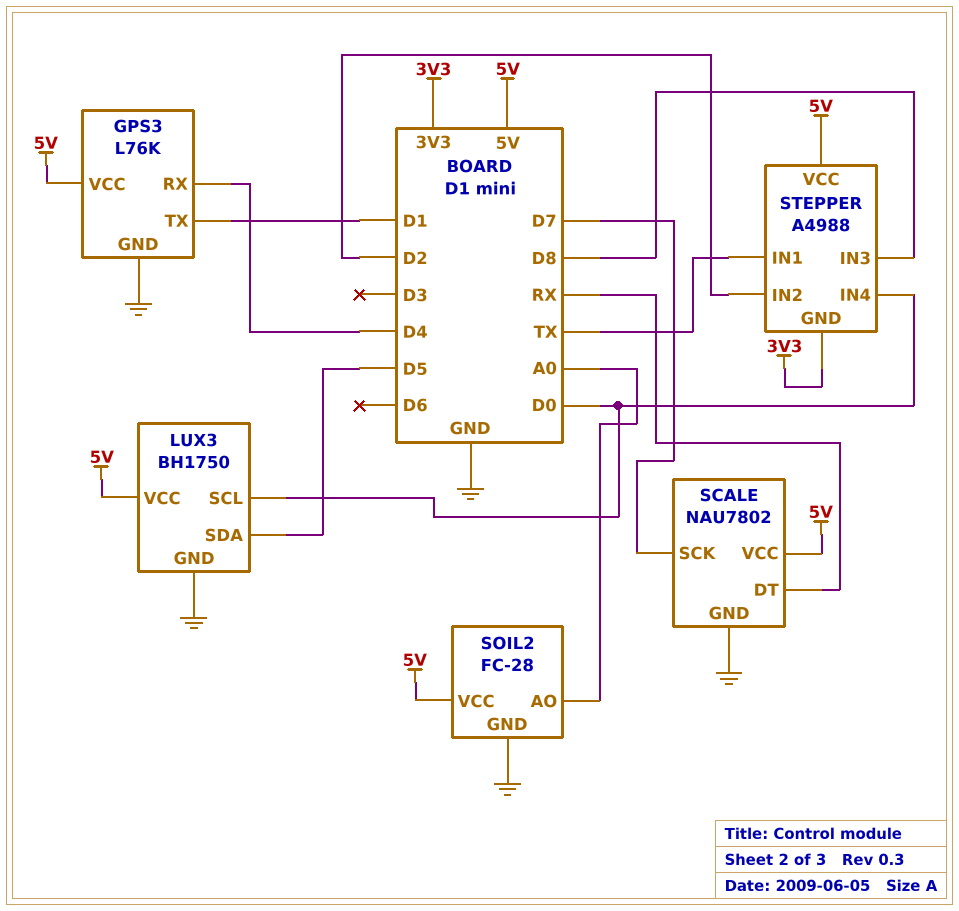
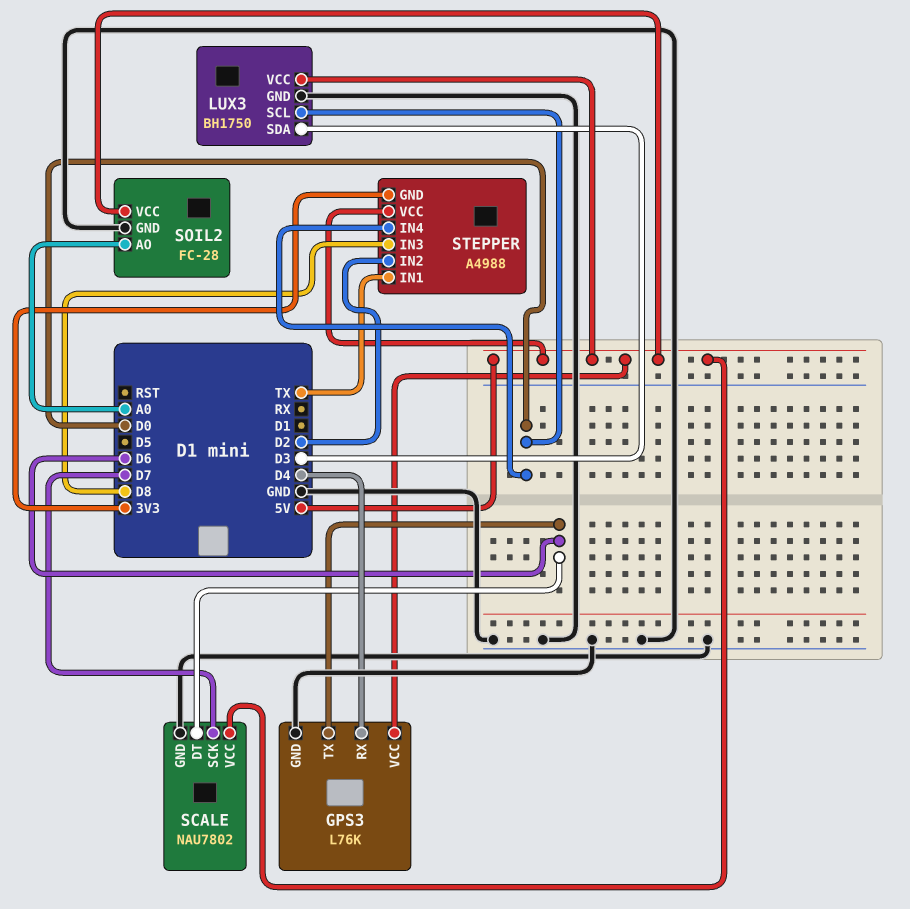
GPS3 pin TX: D1 -> D6
LUX3 pin SDA: D5 -> D3
SCALE pin DT: RX -> D6

